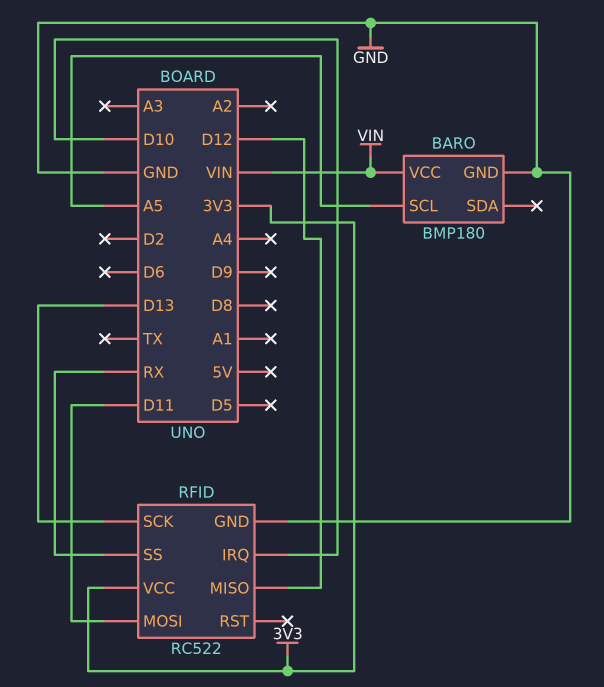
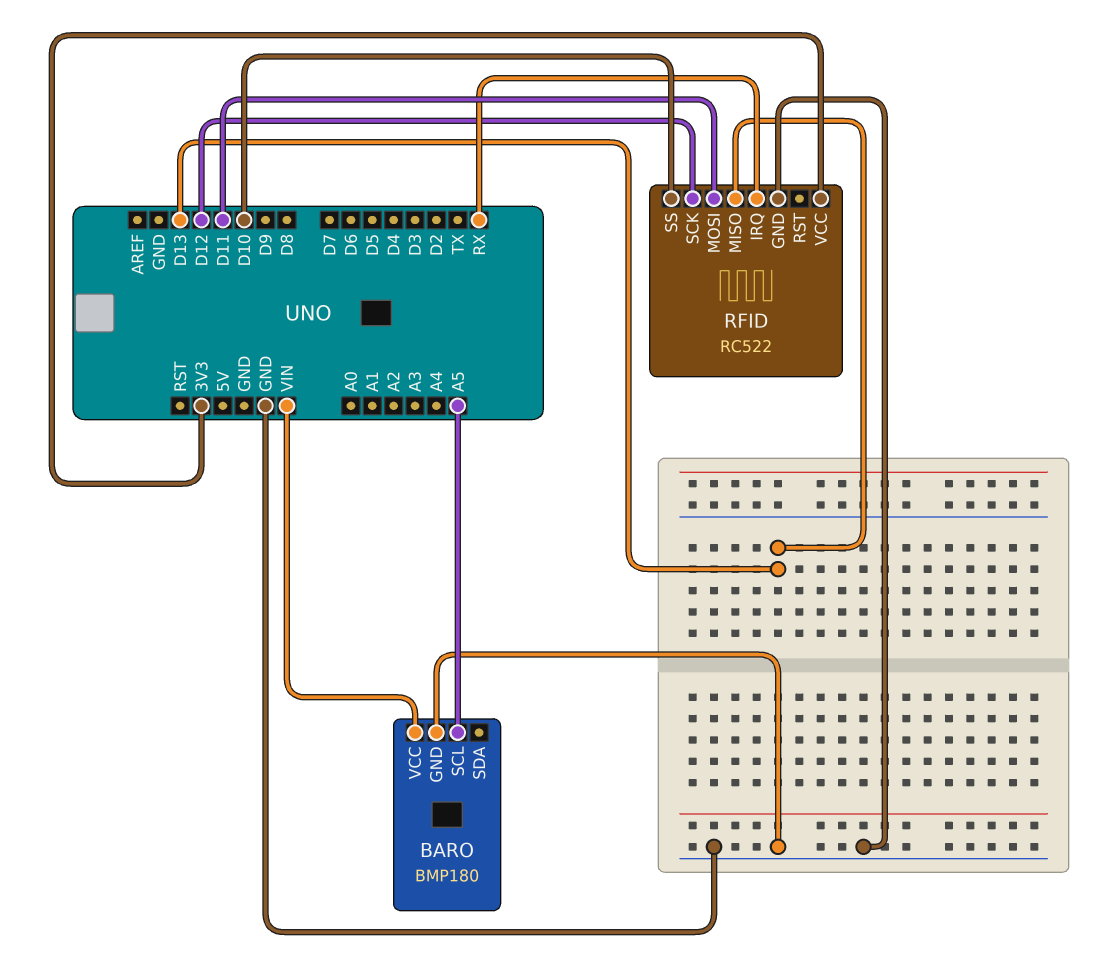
RFID pin IRQ: D10 -> RX
RFID pin MISO: D12 -> D13
RFID pin SCK: D13 -> D12
RFID pin SS: RX -> D10

